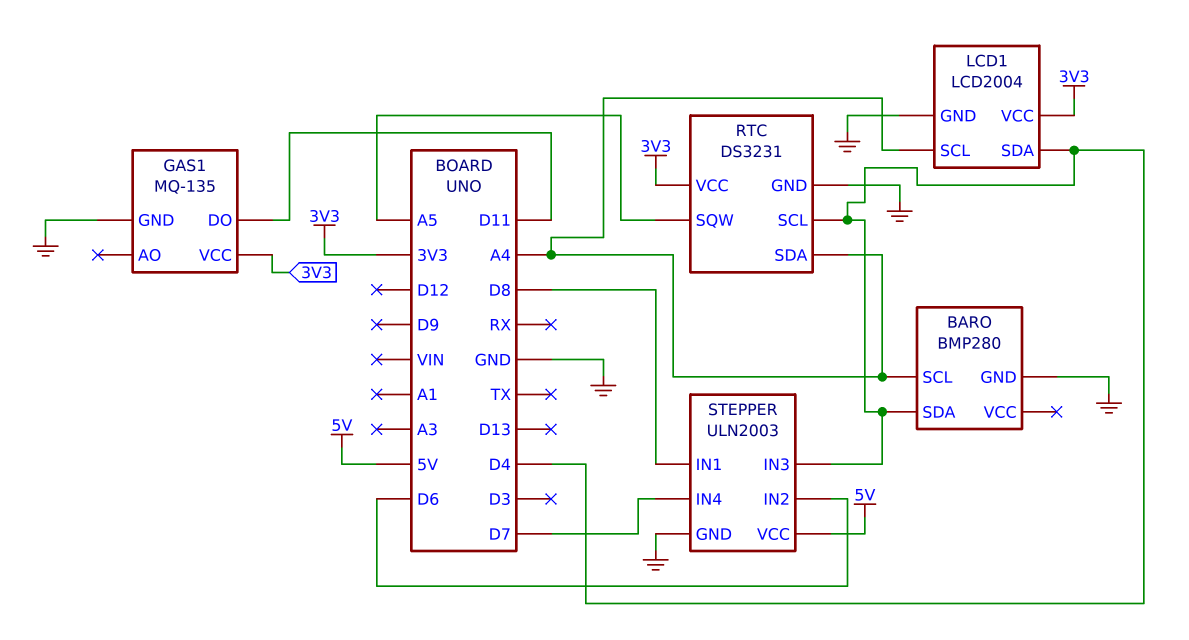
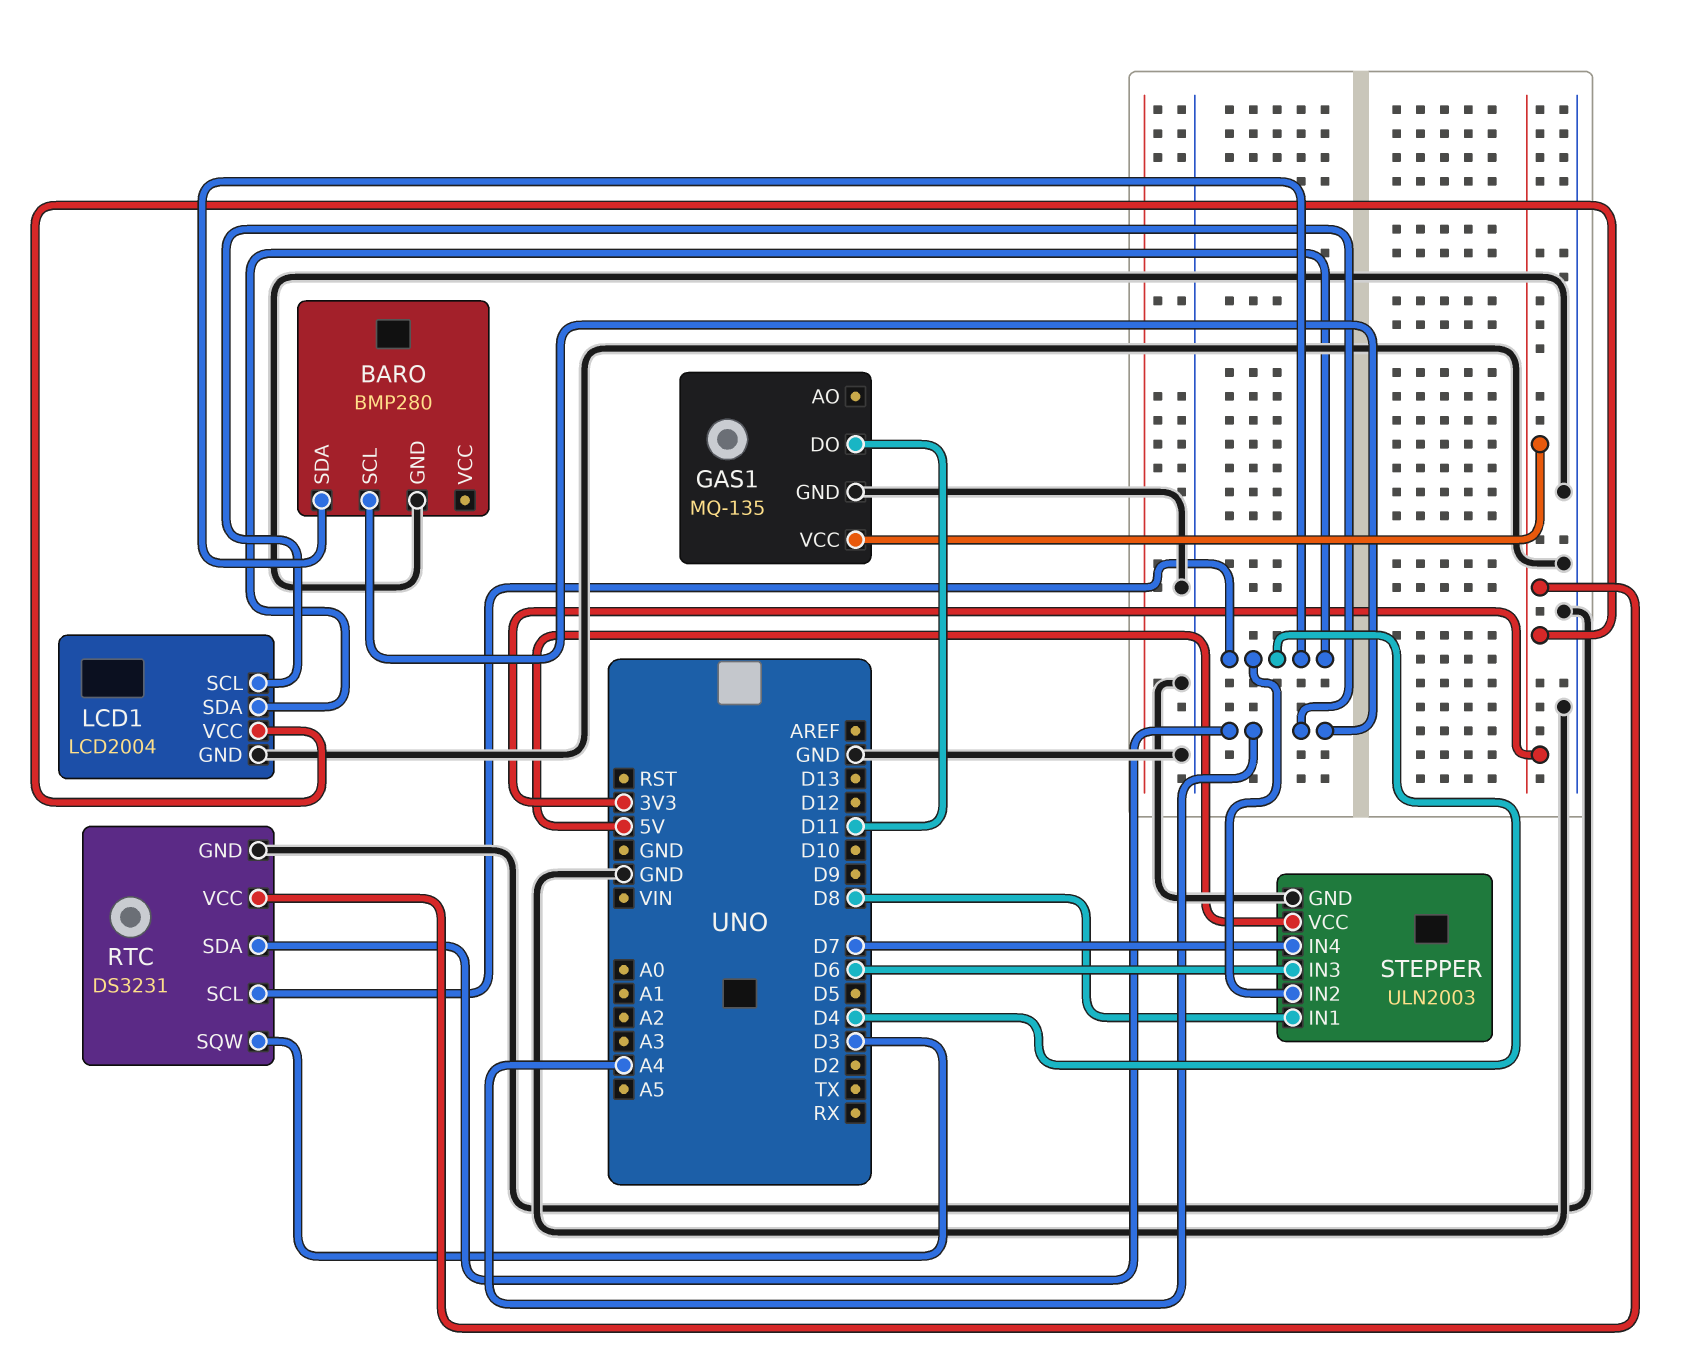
RTC pin SQW: A5 -> D3
STEPPER pin IN2: D6 -> D4
STEPPER pin IN3: D4 -> D6

